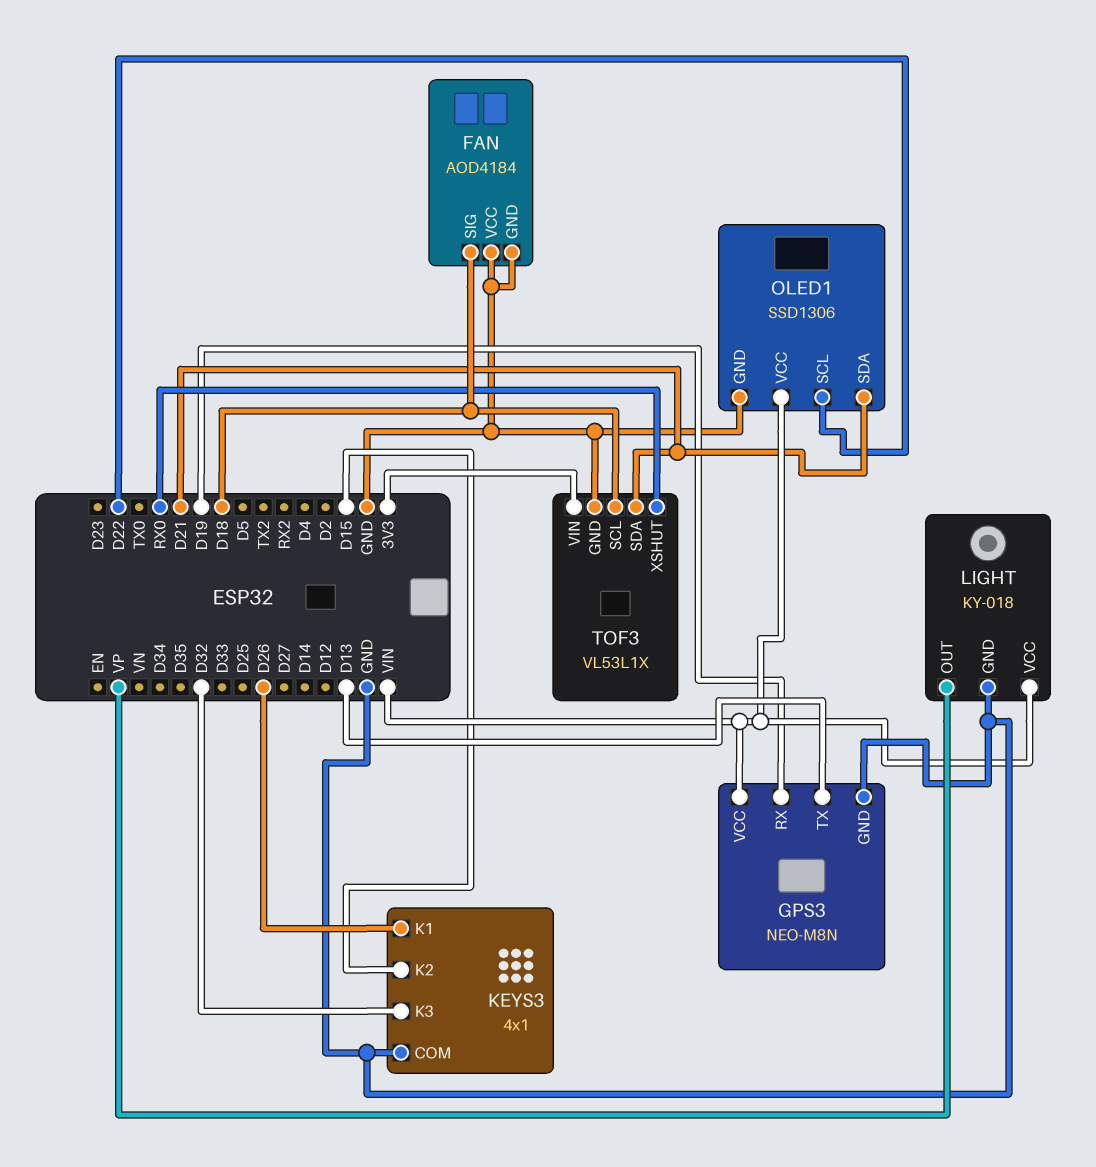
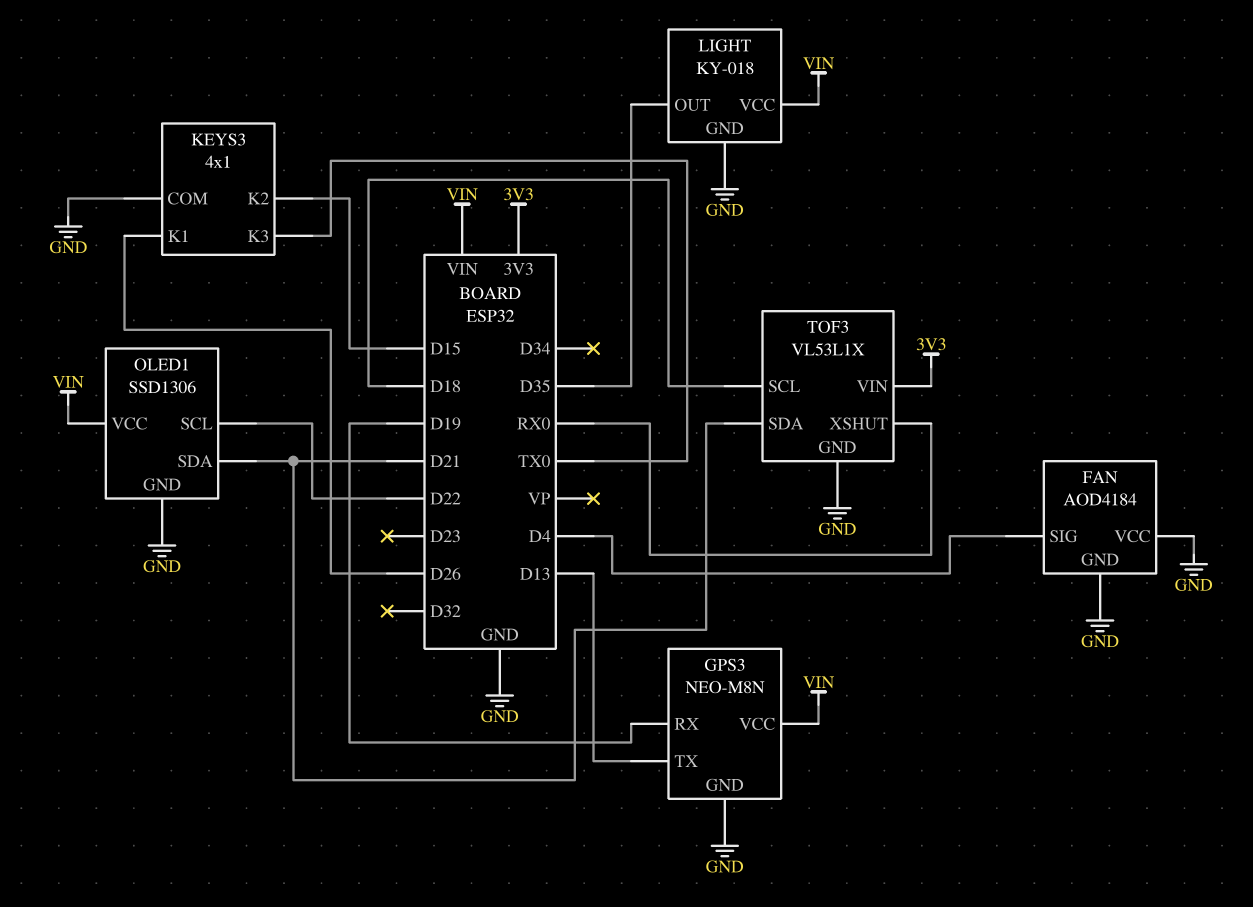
FAN pin SIG: D18 -> D4
KEYS3 pin K3: D32 -> TX0
LIGHT pin OUT: VP -> D35

